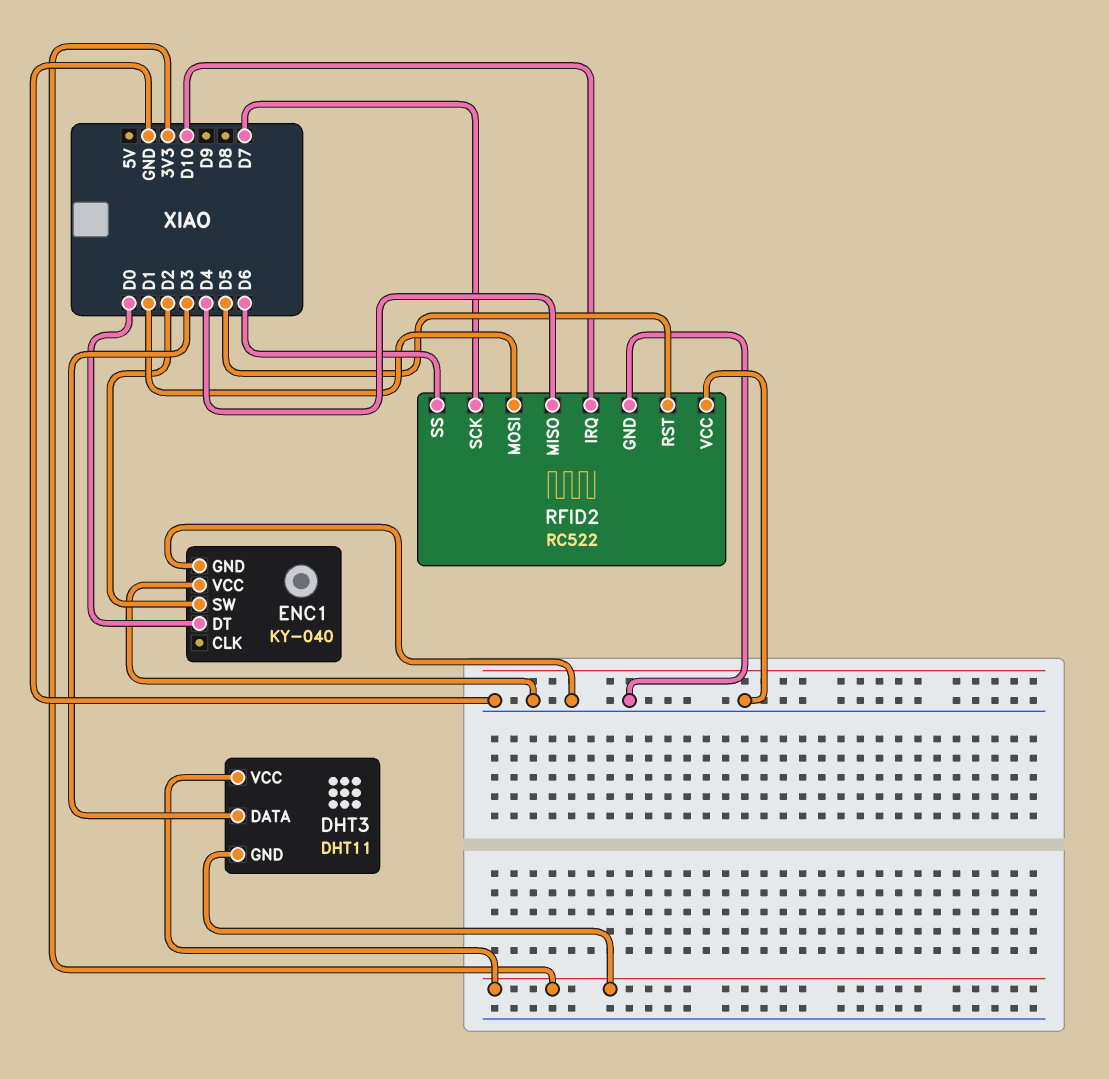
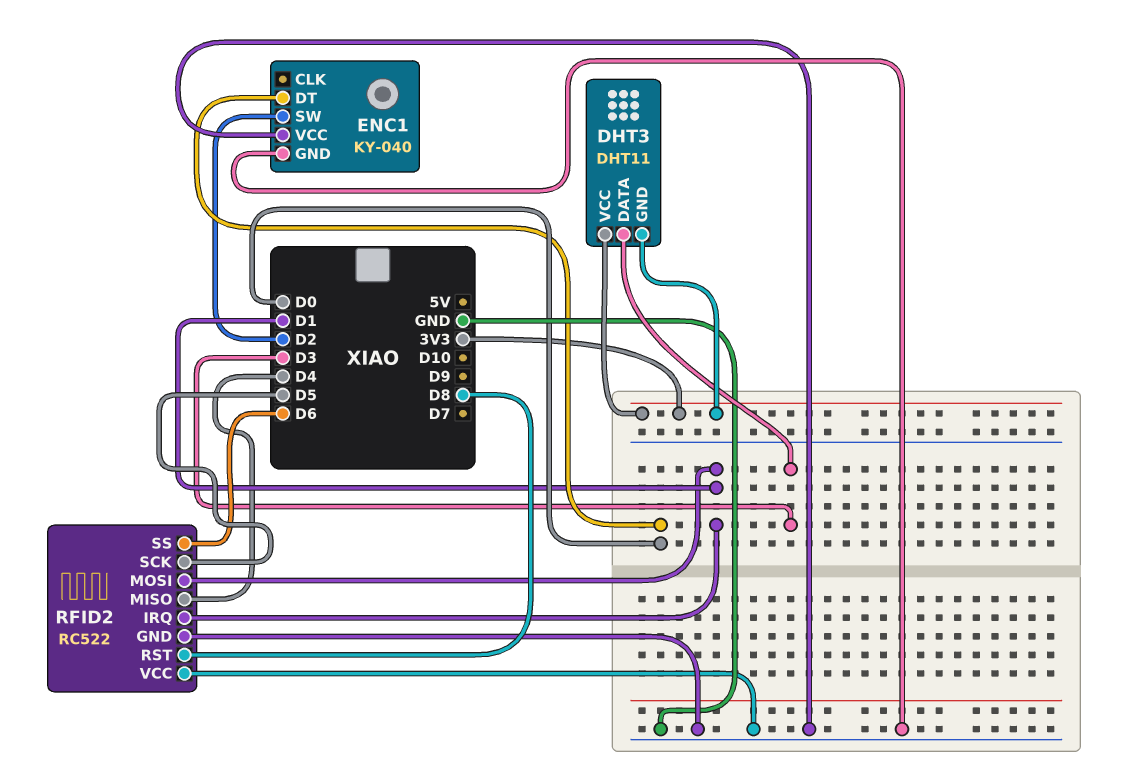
RFID2 pin IRQ: D10 -> D1
RFID2 pin RST: D5 -> D8
RFID2 pin SCK: D7 -> D5

